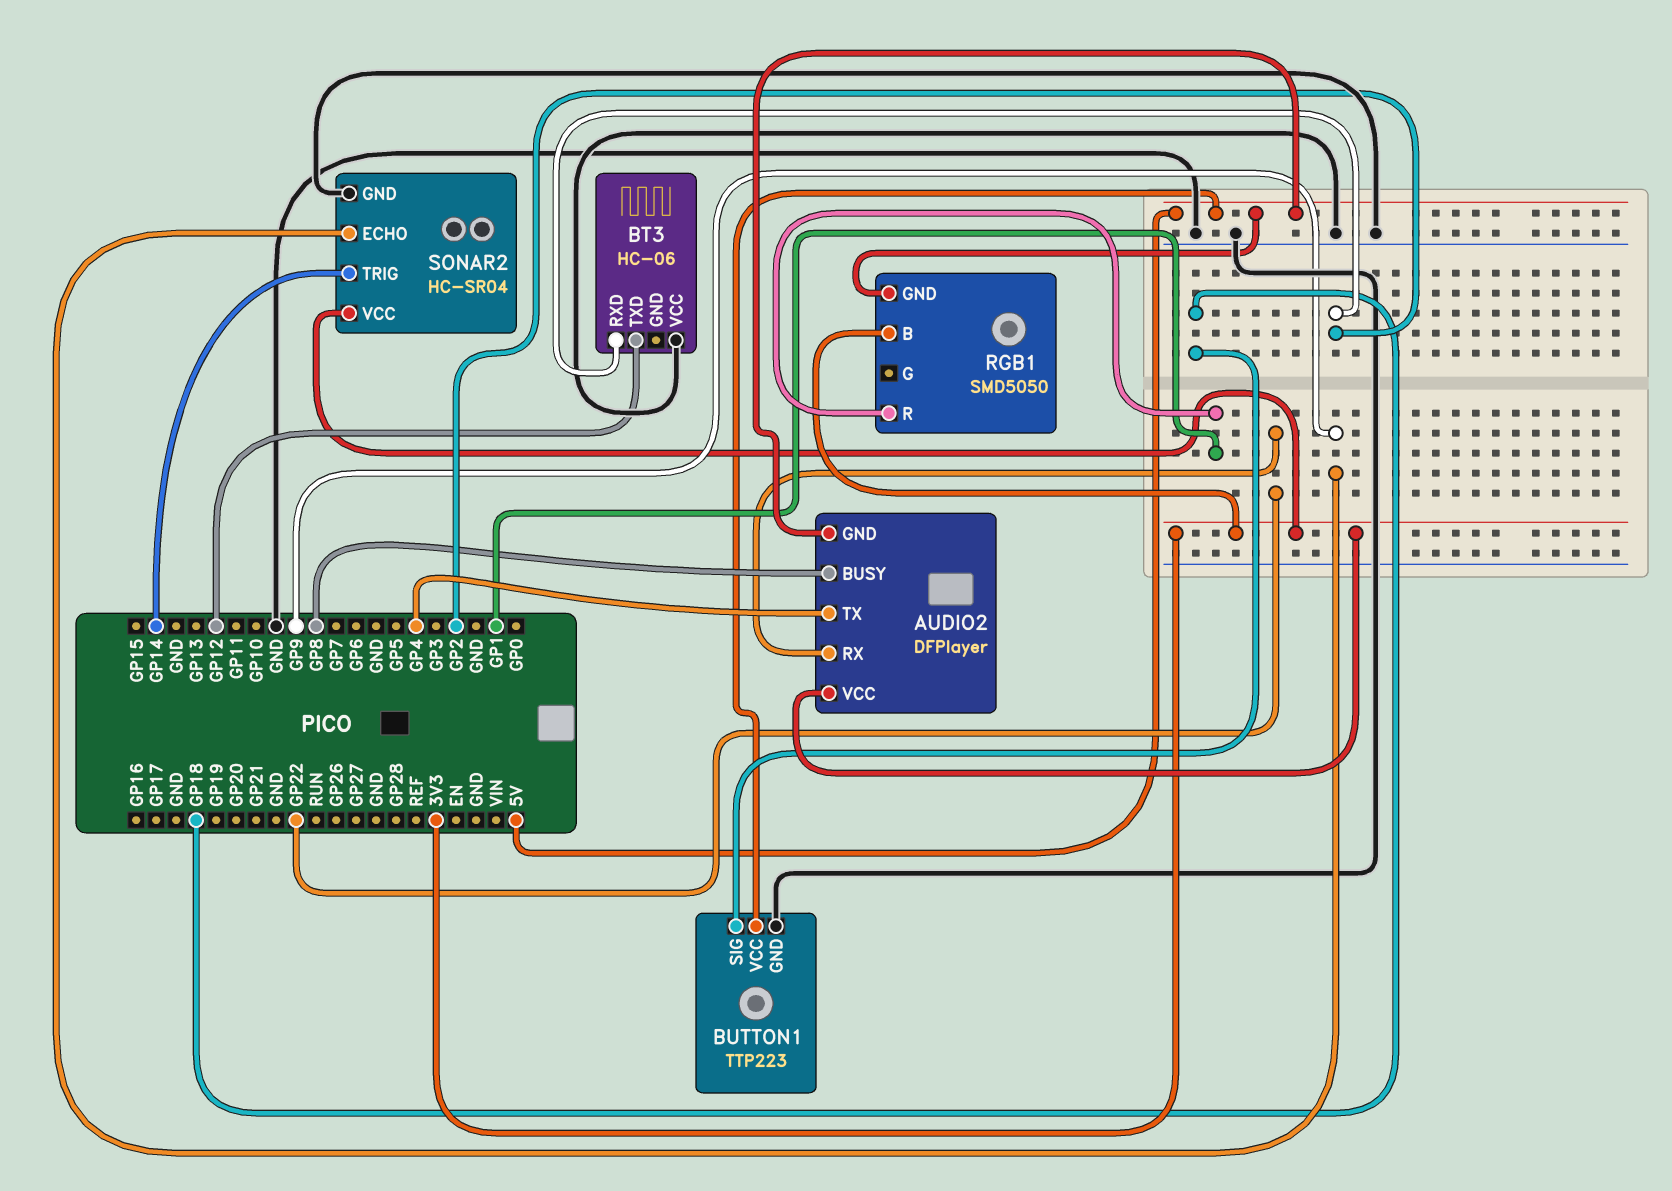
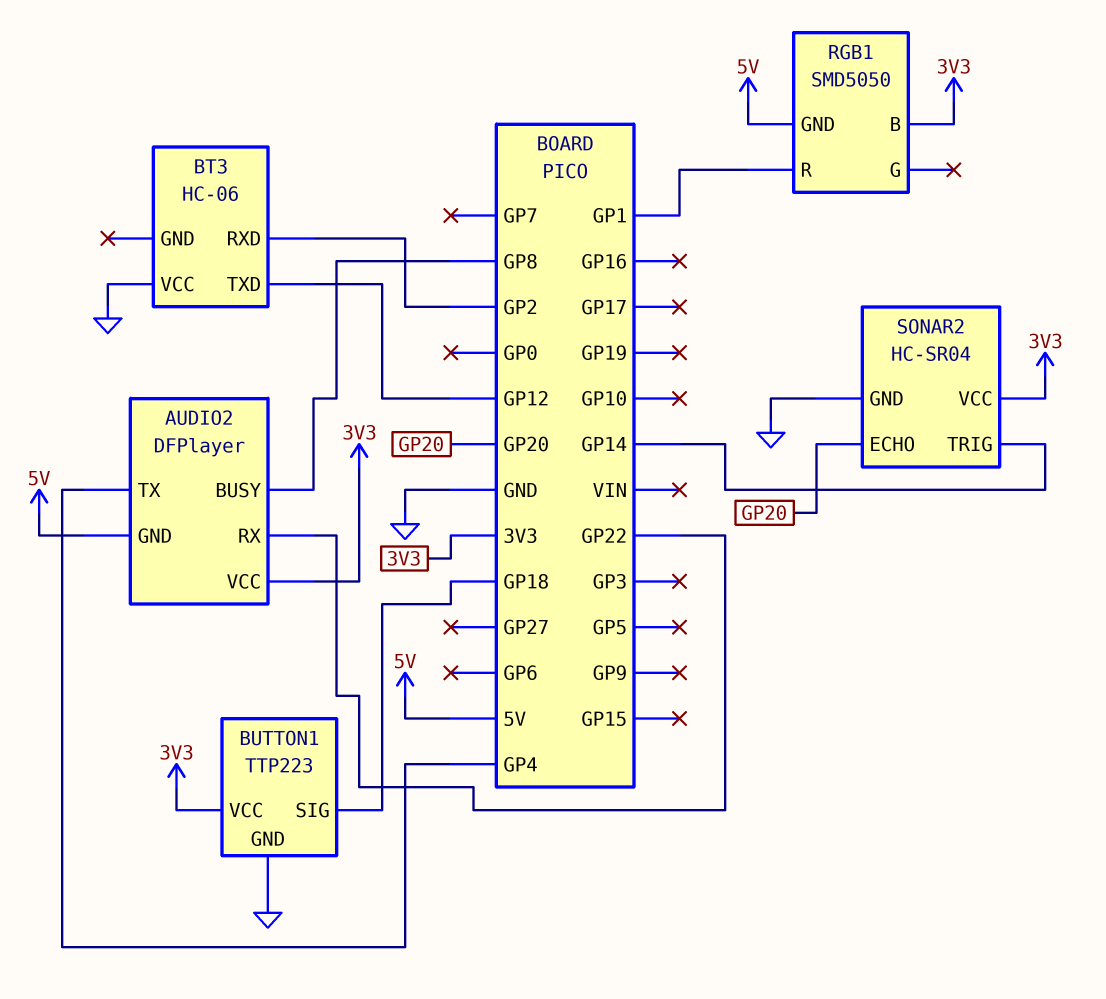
BUTTON1 pin VCC: 5V -> 3V3
SONAR2 pin ECHO: GP9 -> GP20

